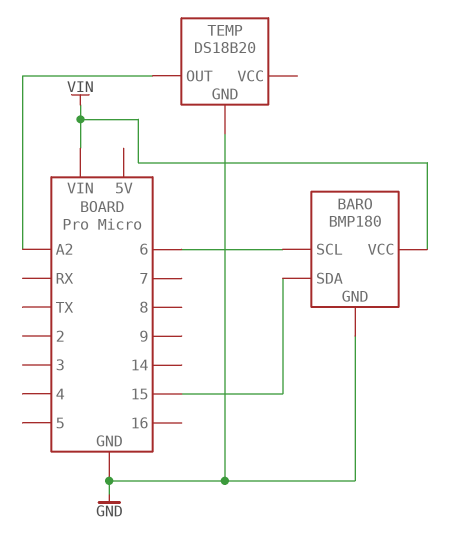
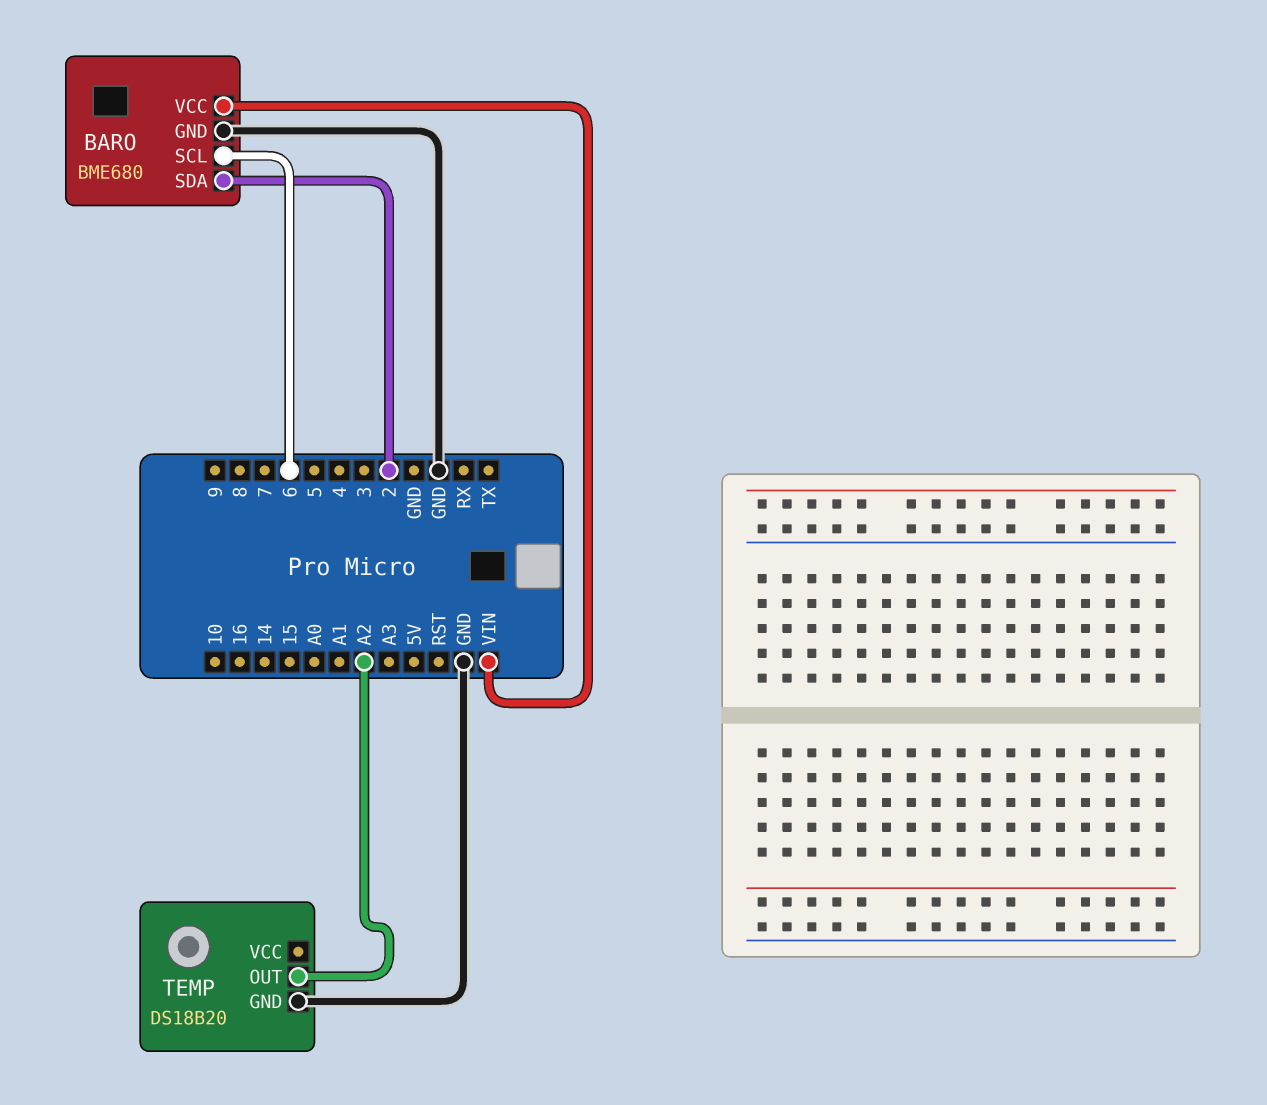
BARO: BMP180 -> BME680
BARO pin SDA: 15 -> 2

